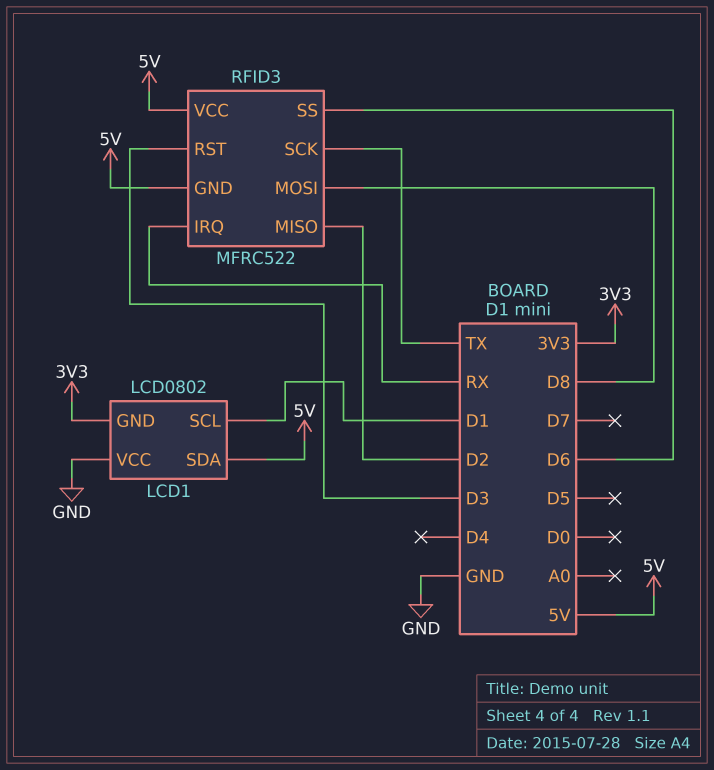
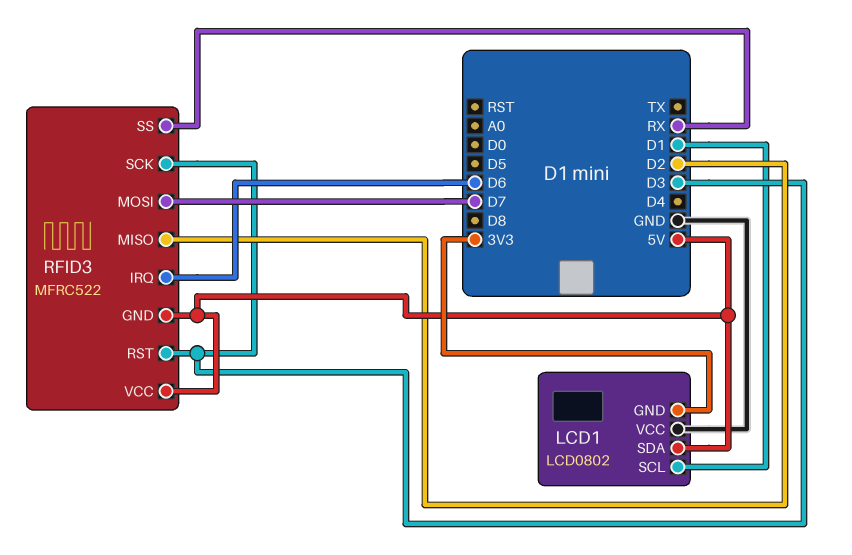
RFID3 pin IRQ: RX -> D6
RFID3 pin MOSI: D8 -> D7
RFID3 pin SCK: TX -> D3
RFID3 pin SS: D6 -> RX

